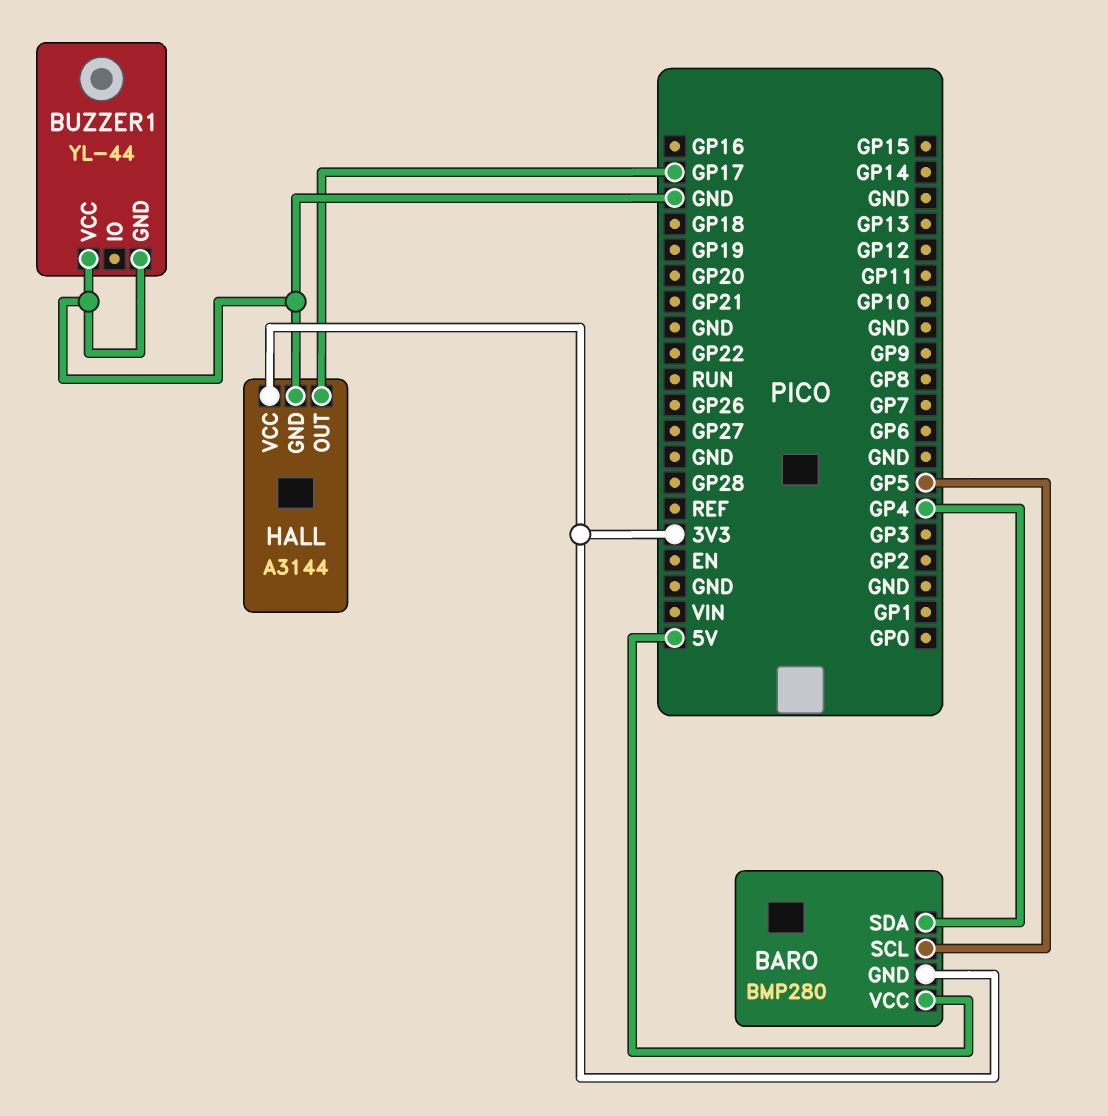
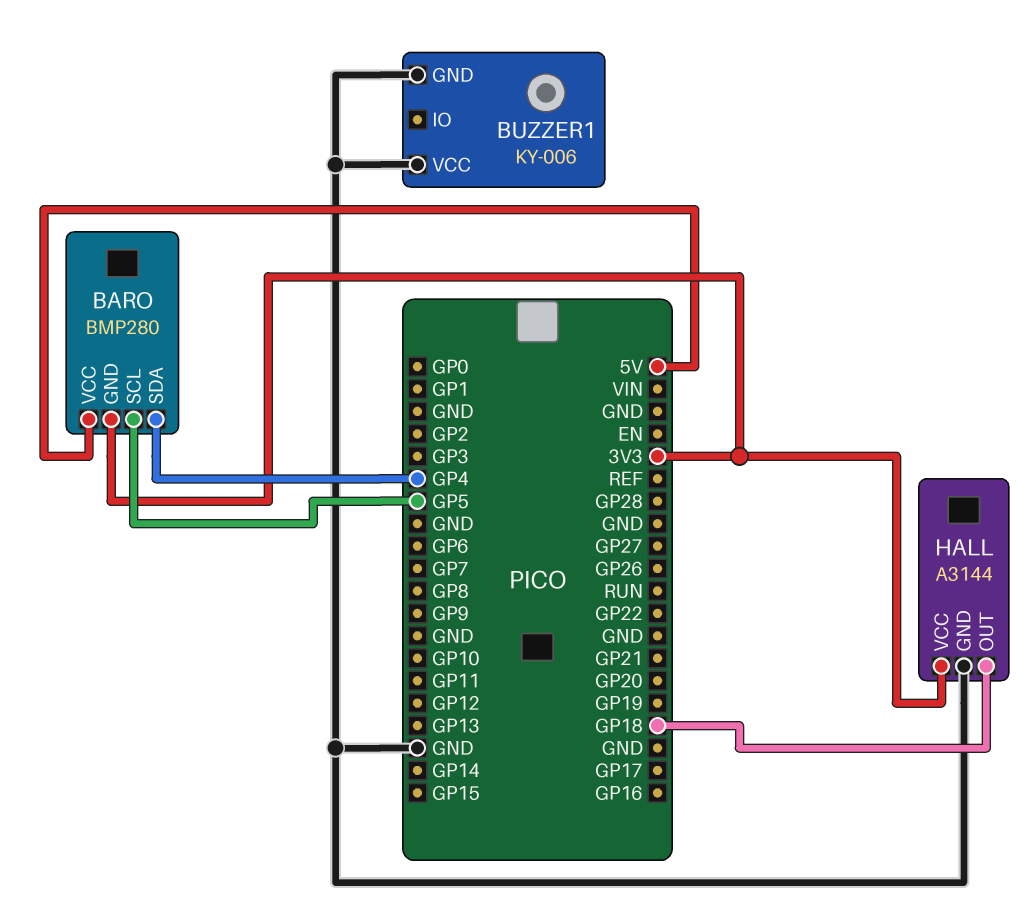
BUZZER1: YL-44 -> KY-006
HALL pin OUT: GP17 -> GP18

